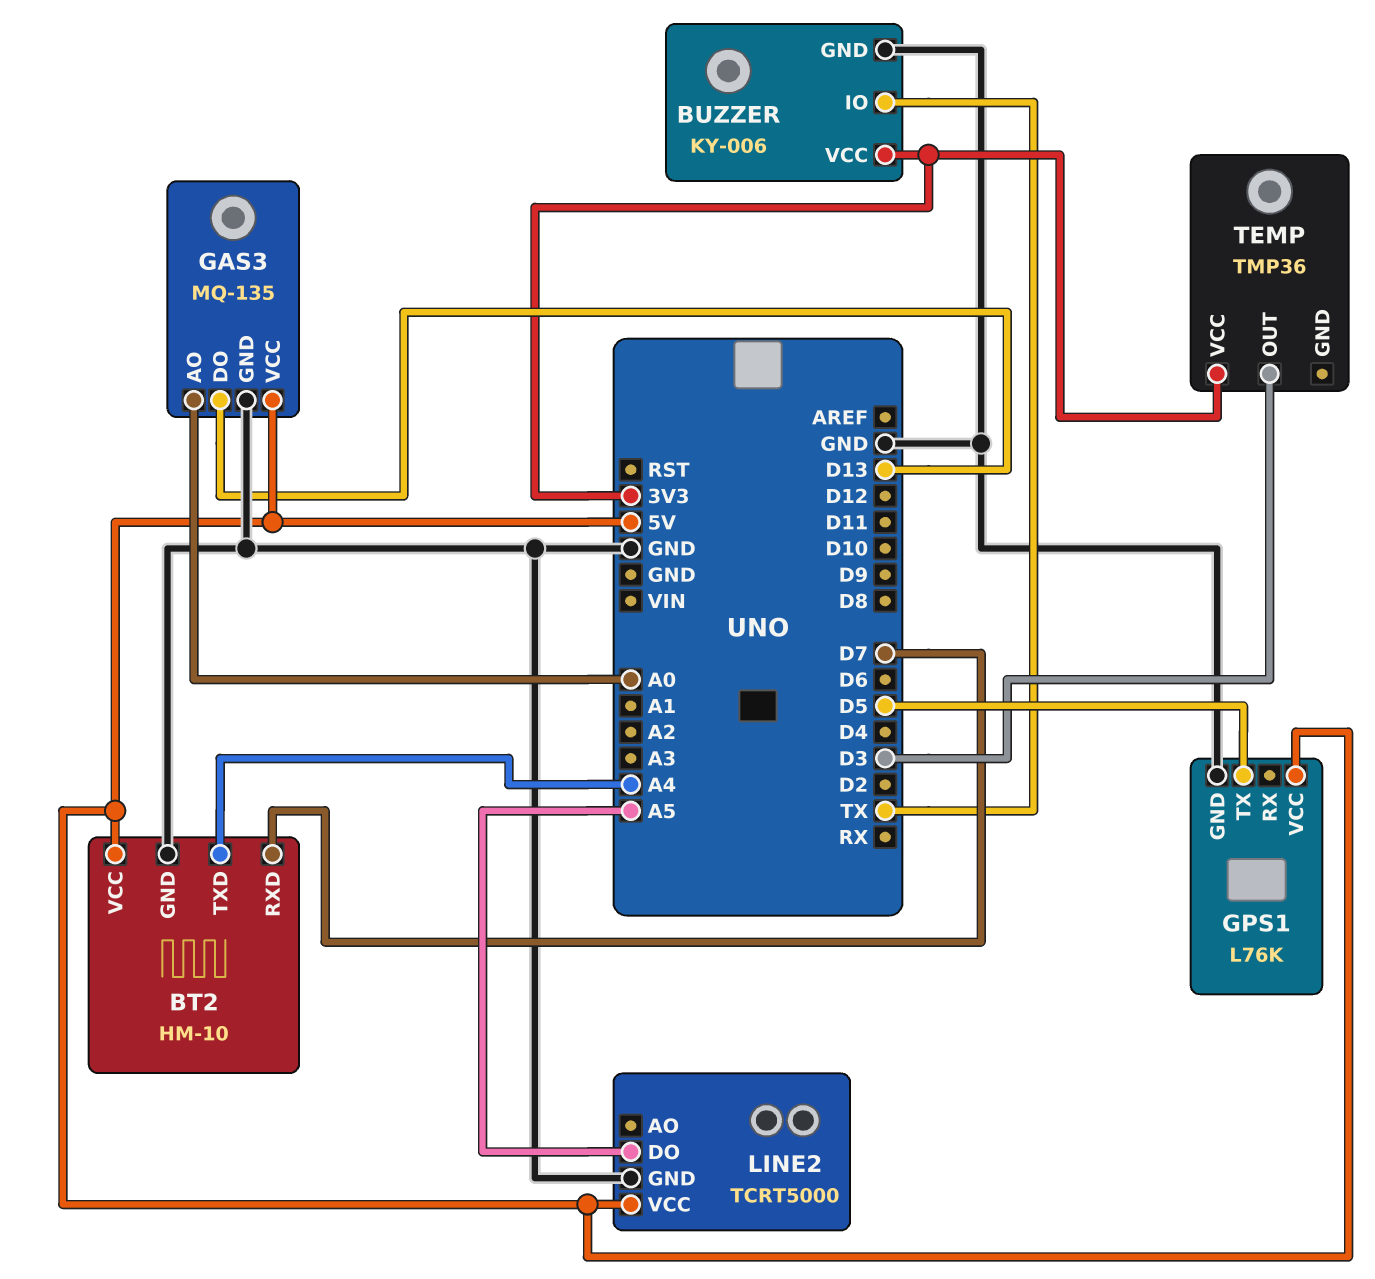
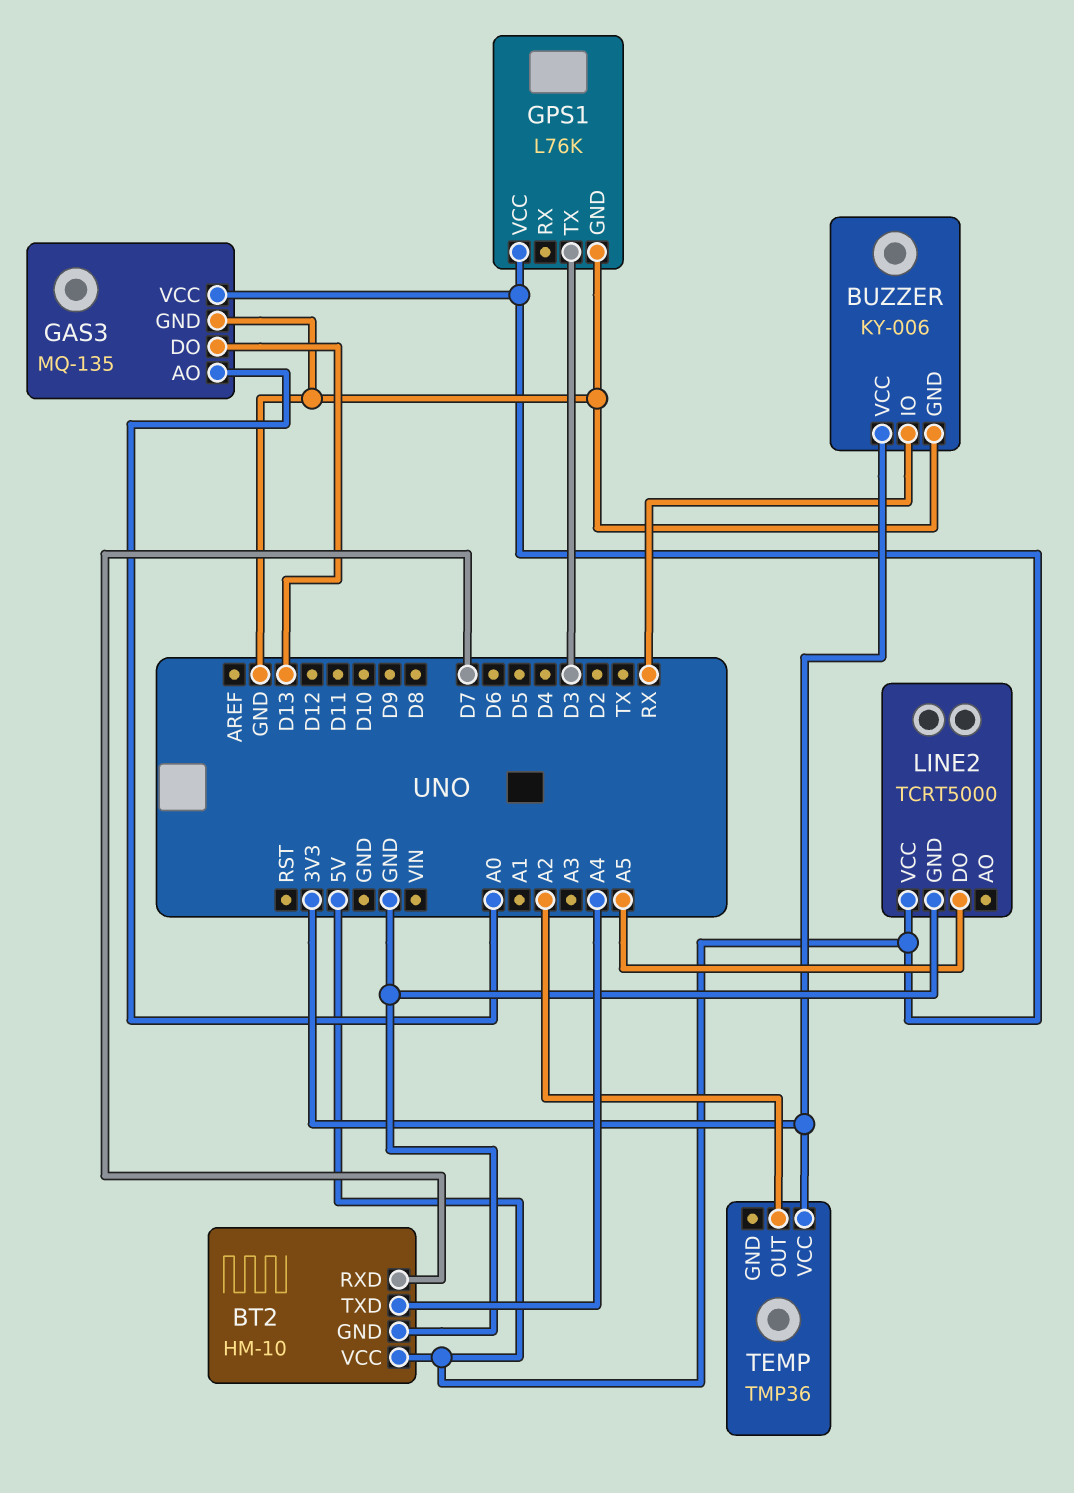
BUZZER pin IO: TX -> RX
GPS1 pin TX: D5 -> D3
TEMP pin OUT: D3 -> A2

